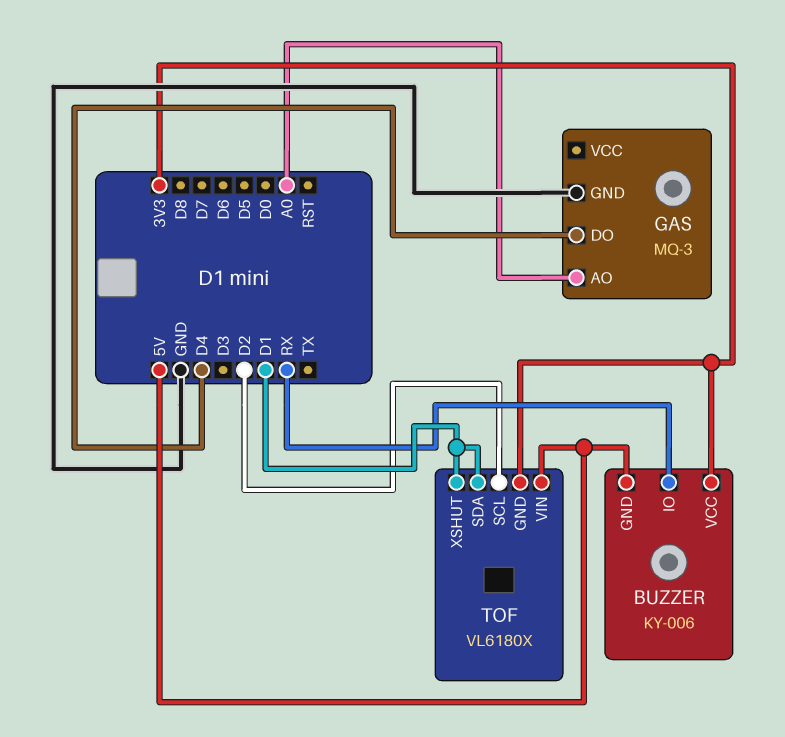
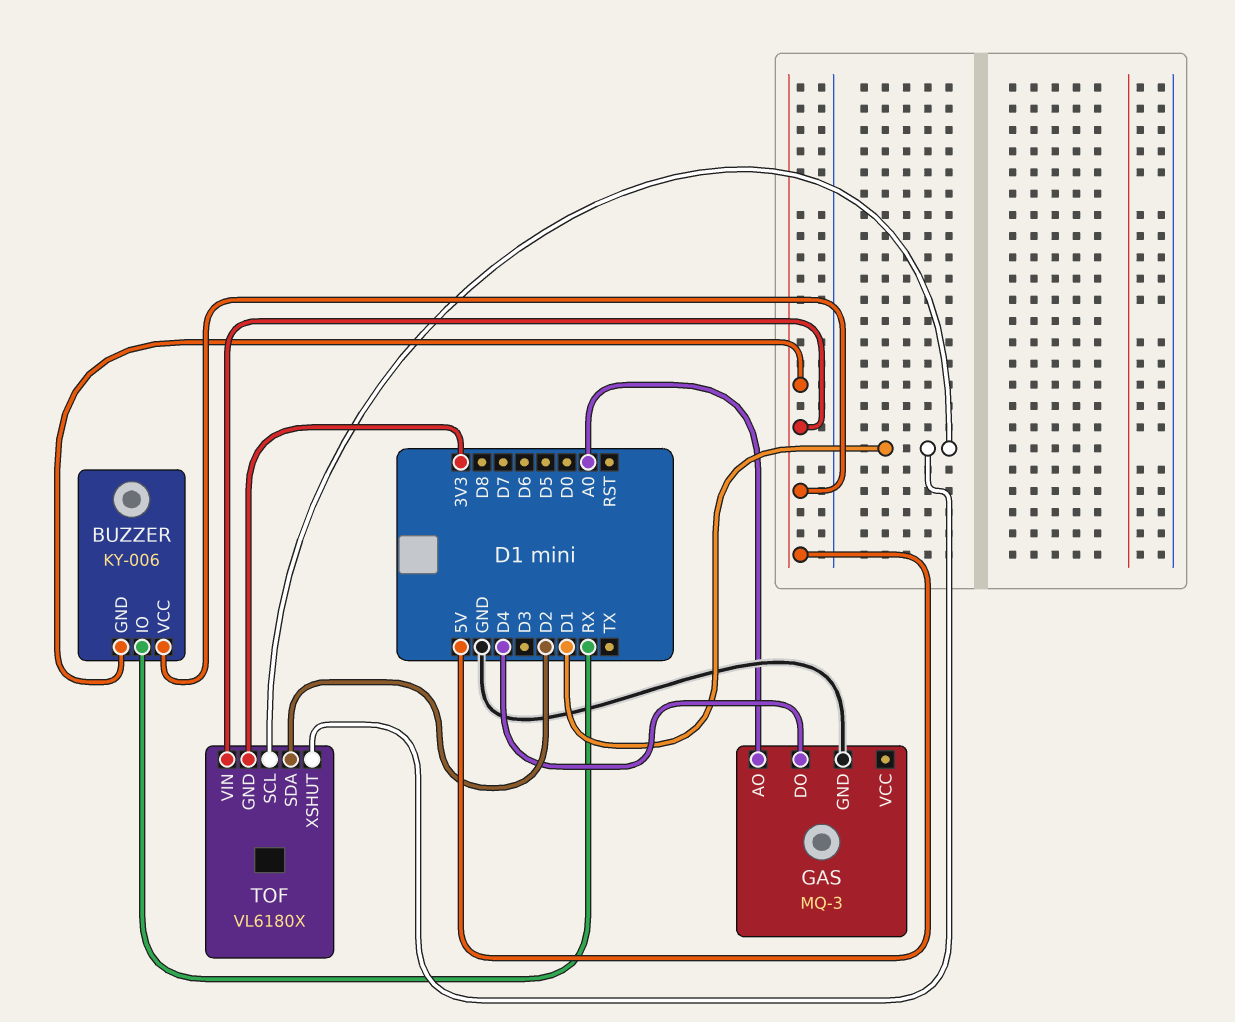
BUZZER pin VCC: 3V3 -> 5V
TOF pin SCL: D2 -> D1
TOF pin SDA: D1 -> D2

